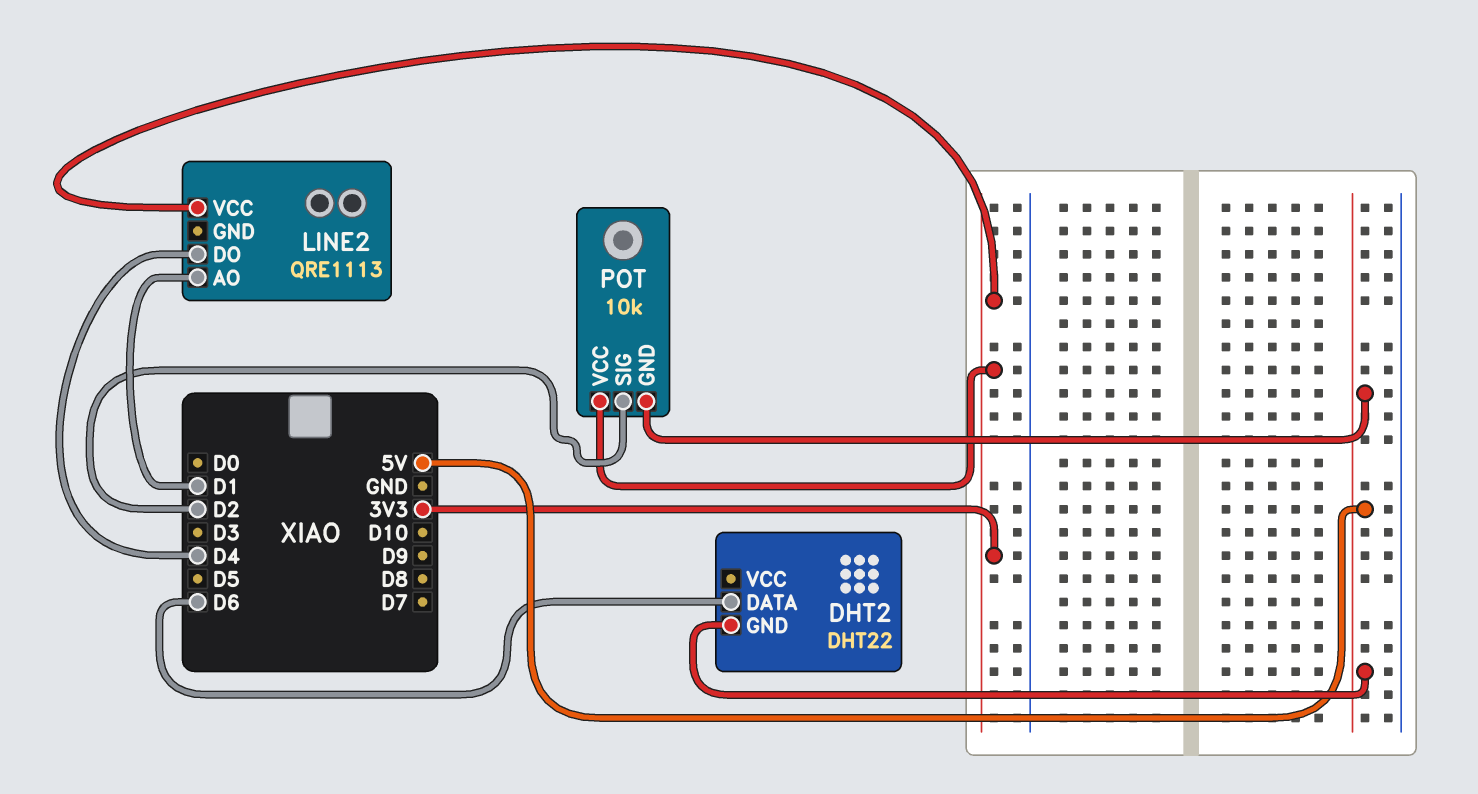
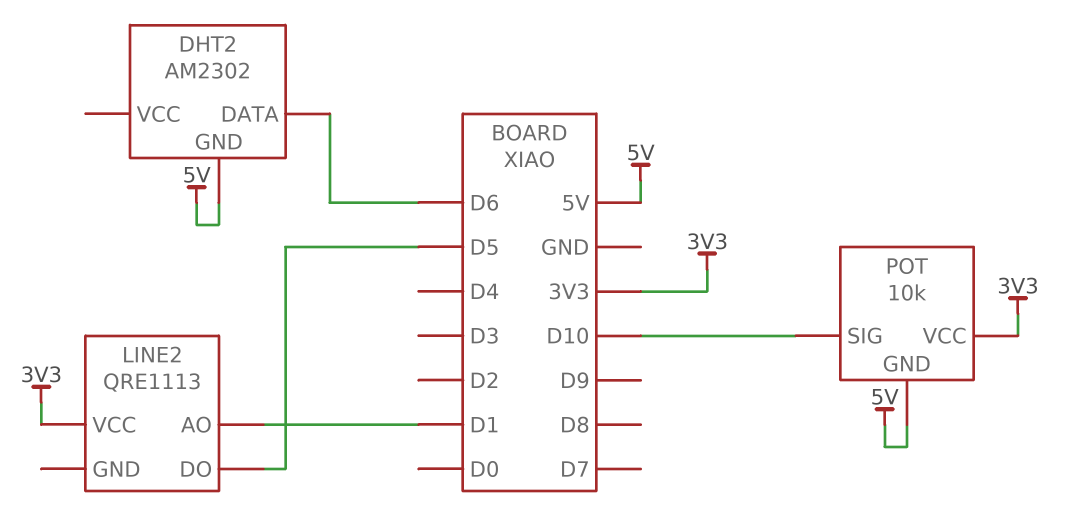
DHT2: DHT22 -> AM2302
LINE2 pin DO: D4 -> D5
POT pin SIG: D2 -> D10

